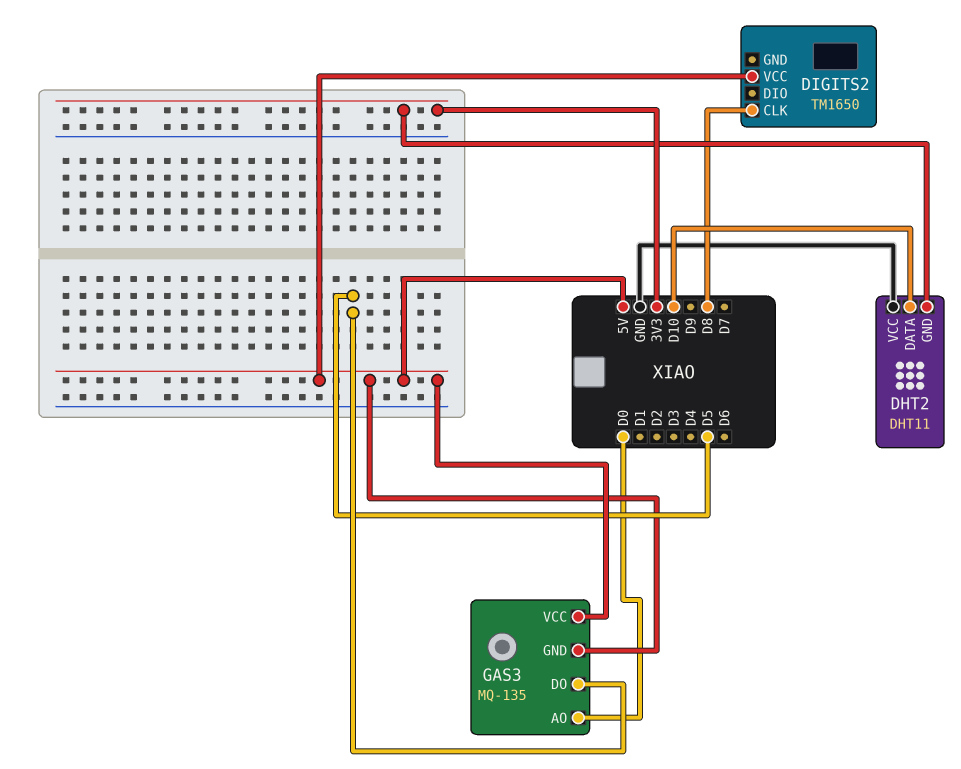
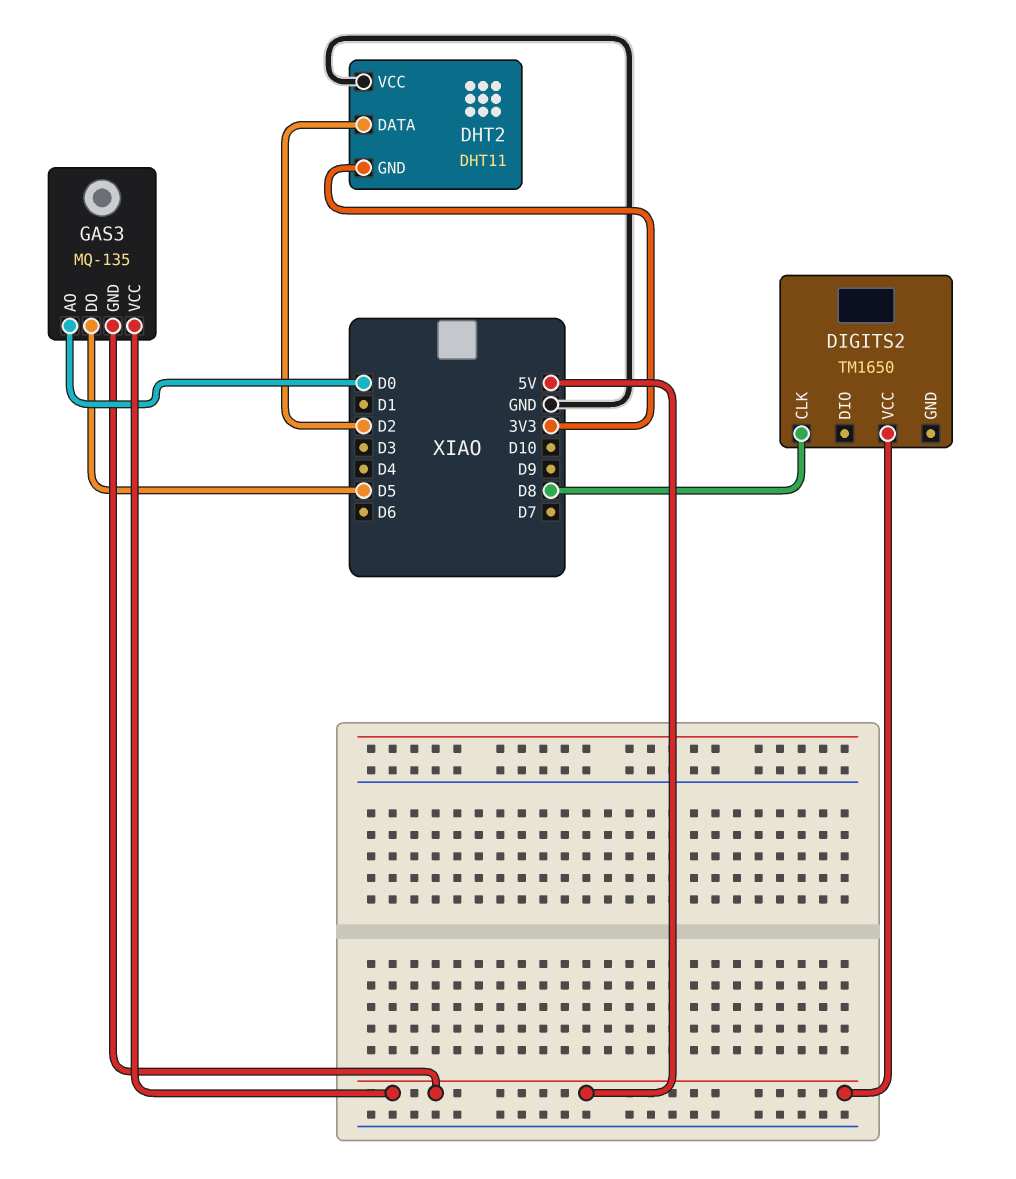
DHT2 pin DATA: D10 -> D2

